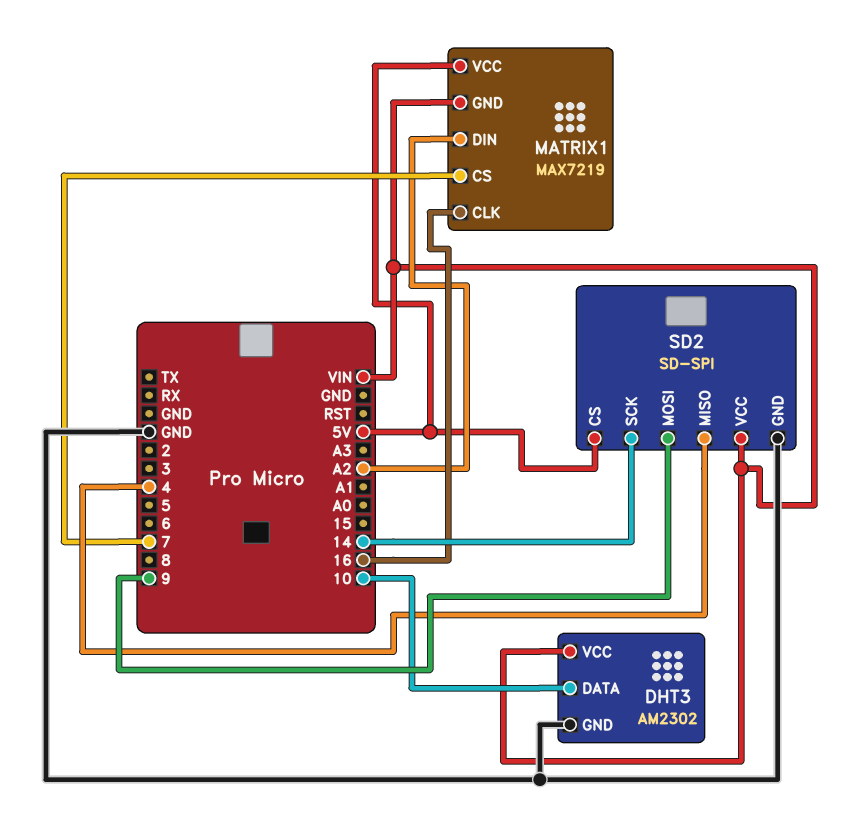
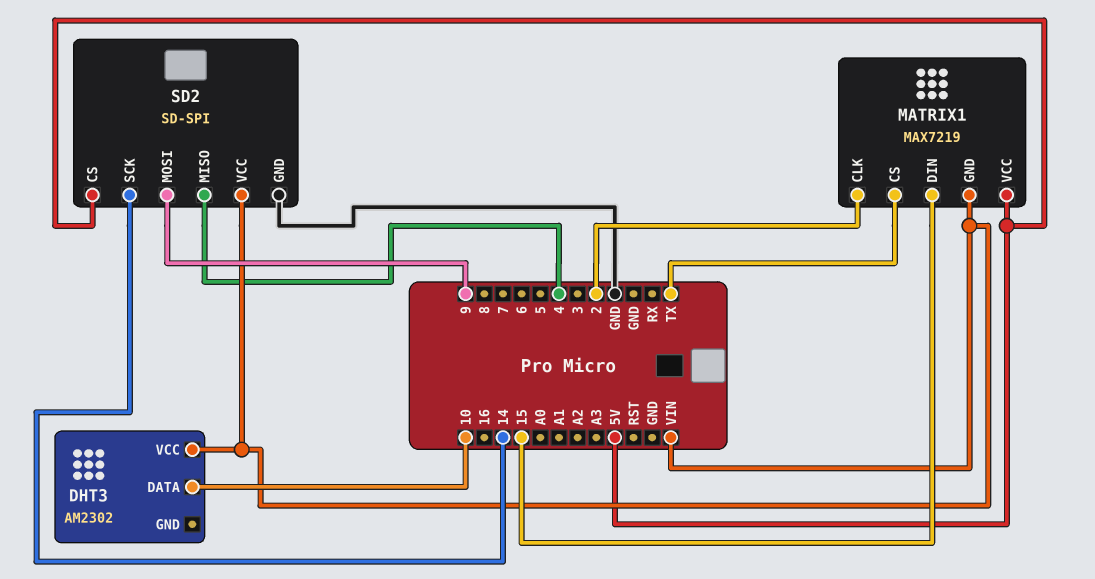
DHT3 pin GND: GND -> none
MATRIX1 pin CLK: 16 -> 2
MATRIX1 pin CS: 7 -> TX
MATRIX1 pin DIN: A2 -> 15

